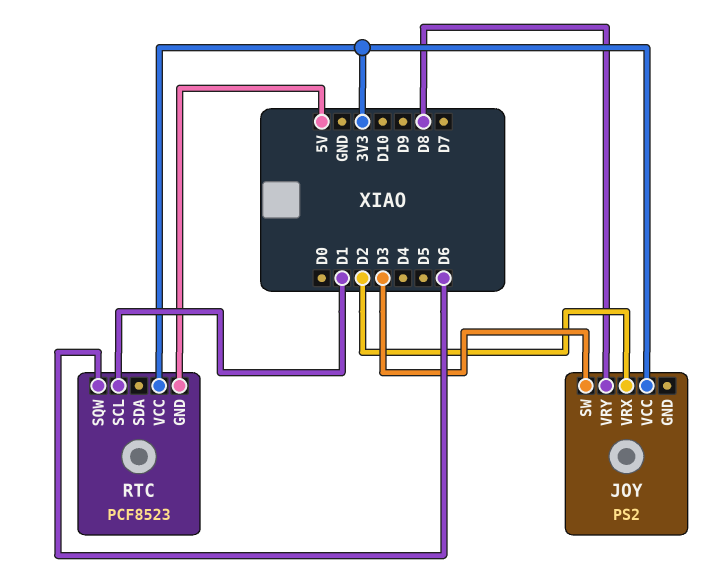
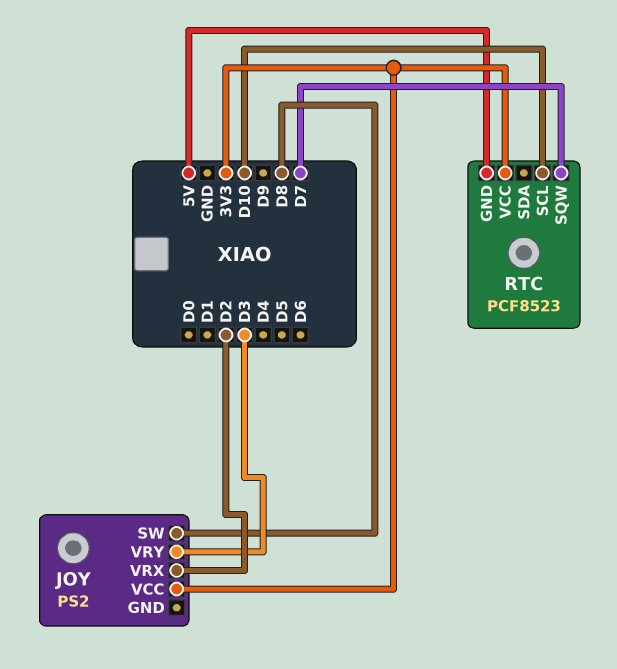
JOY pin SW: D3 -> D8
JOY pin VRY: D8 -> D3
RTC pin SCL: D1 -> D10
RTC pin SQW: D6 -> D7

